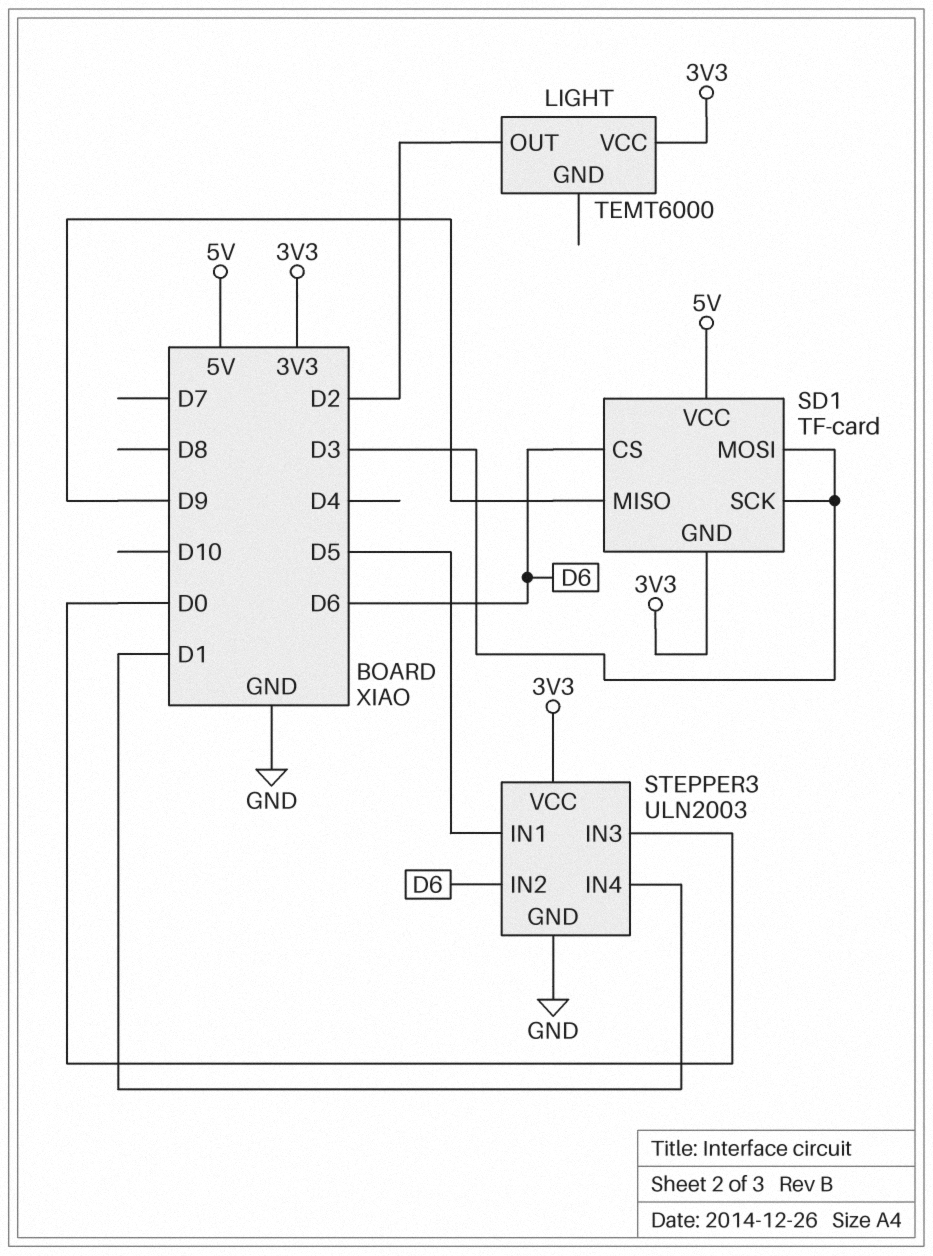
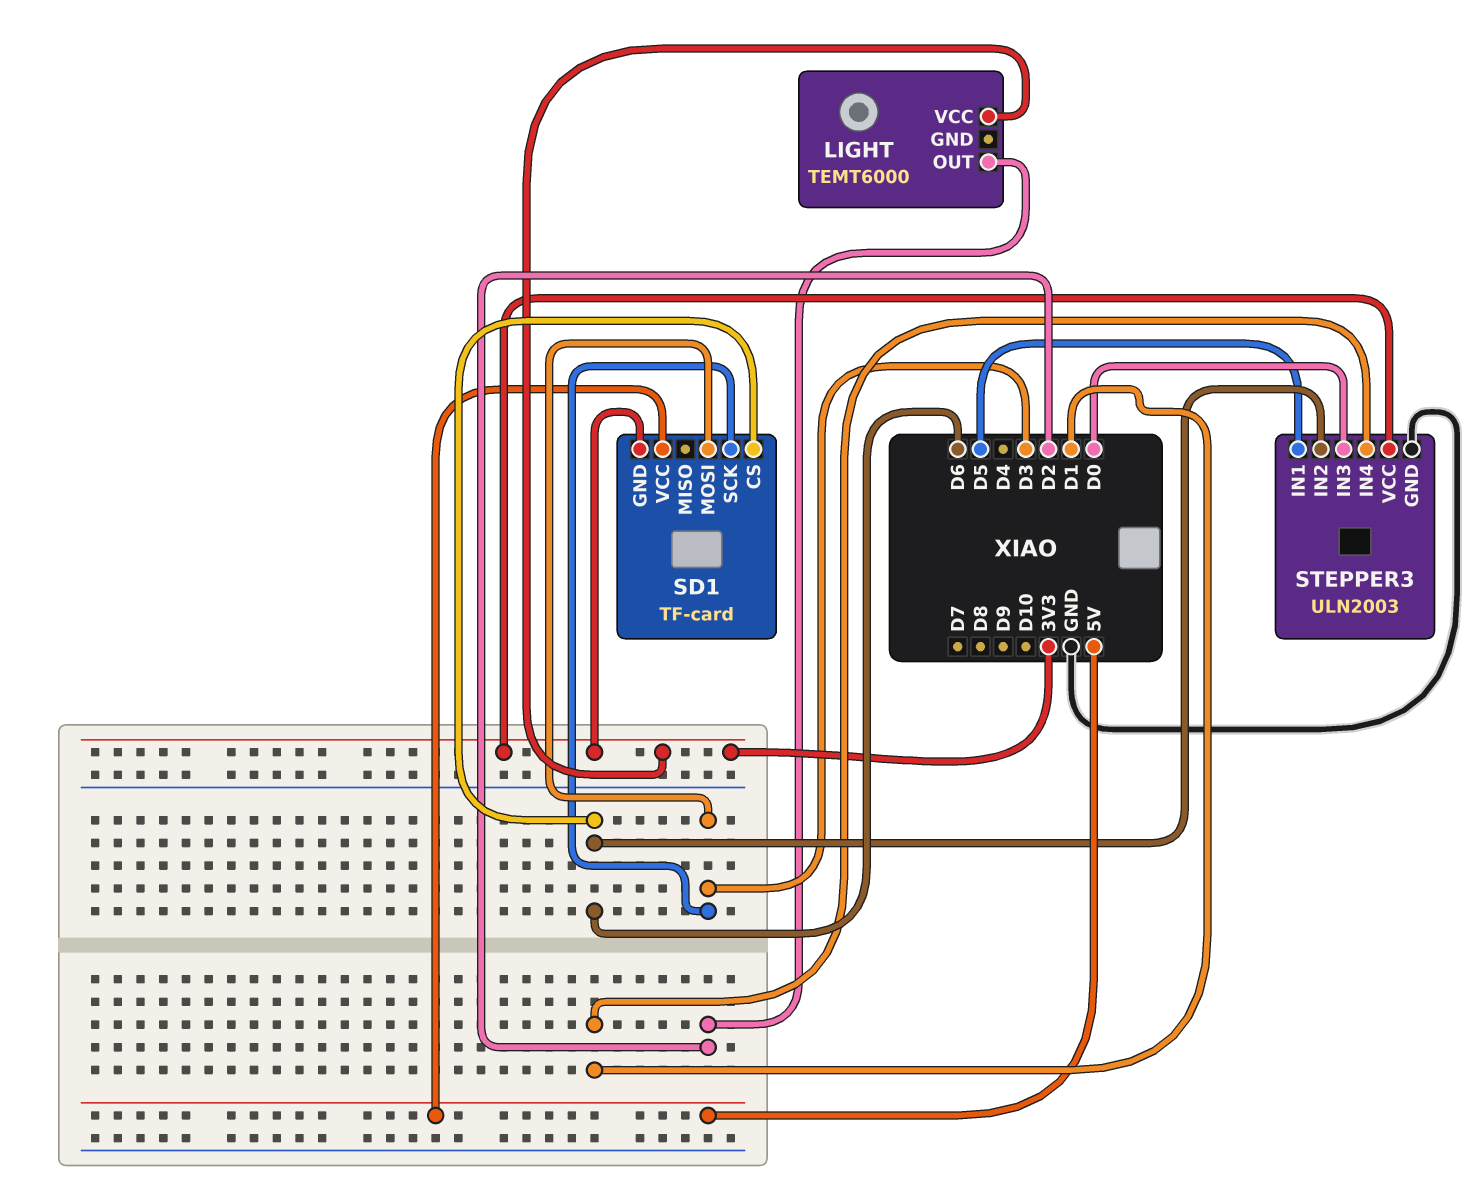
SD1 pin MISO: D9 -> none

